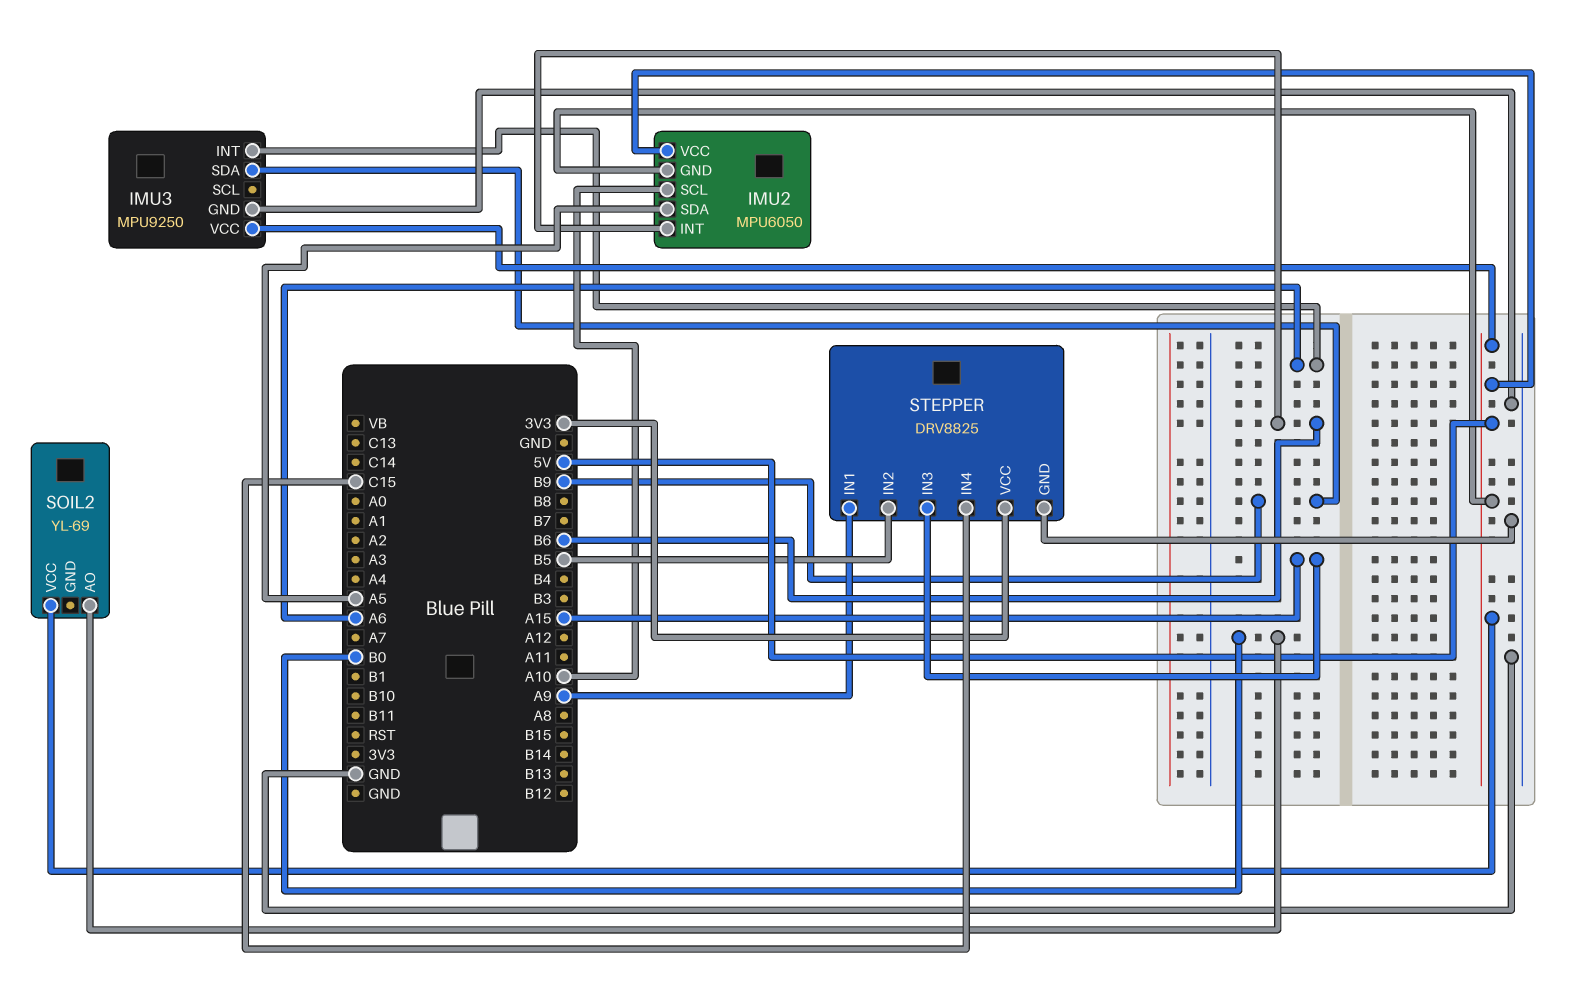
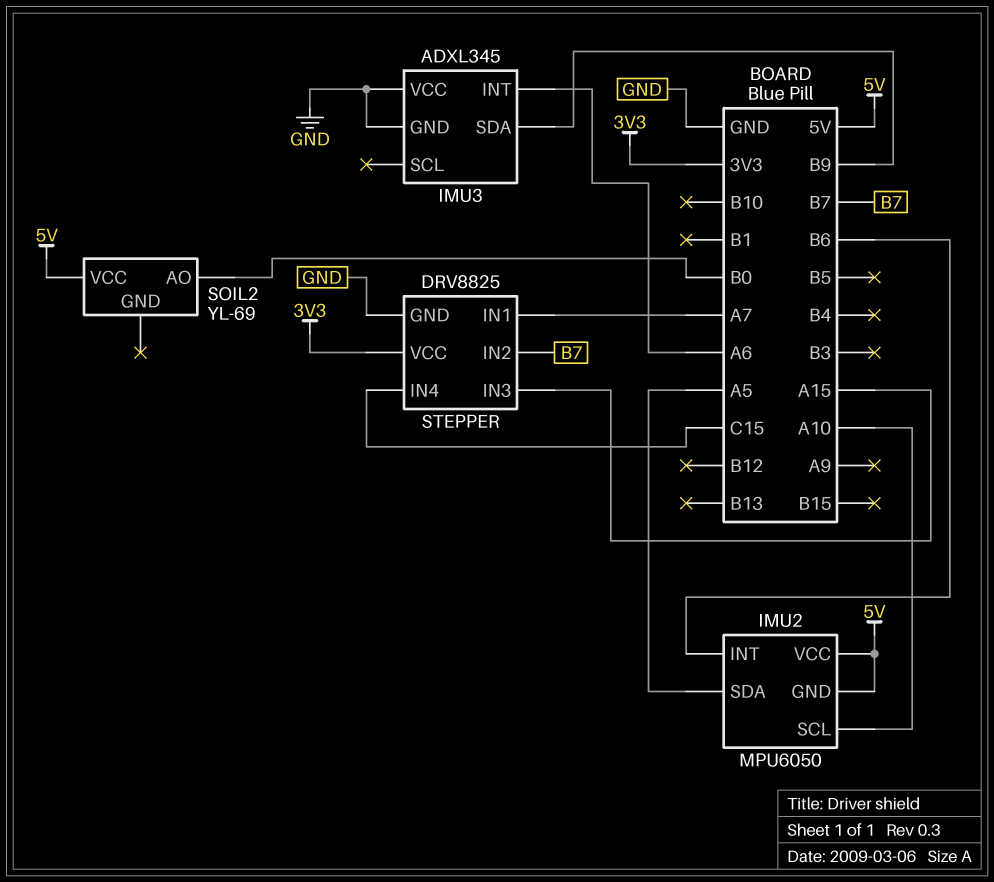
IMU3: MPU9250 -> ADXL345
IMU3 pin VCC: 5V -> GND
STEPPER pin IN1: A9 -> A7
STEPPER pin IN2: B5 -> B7

